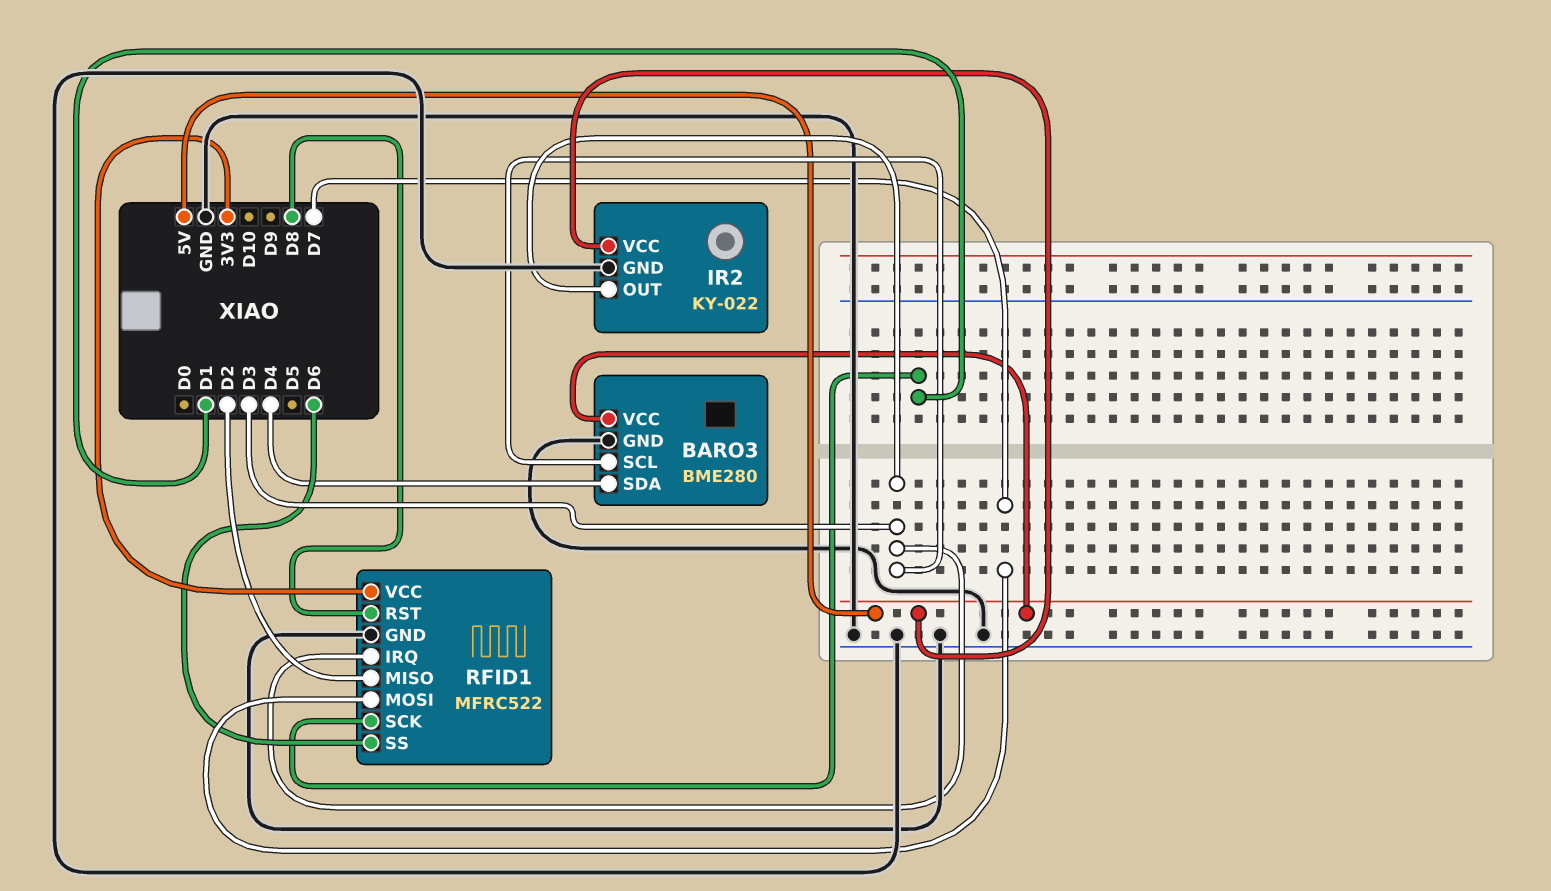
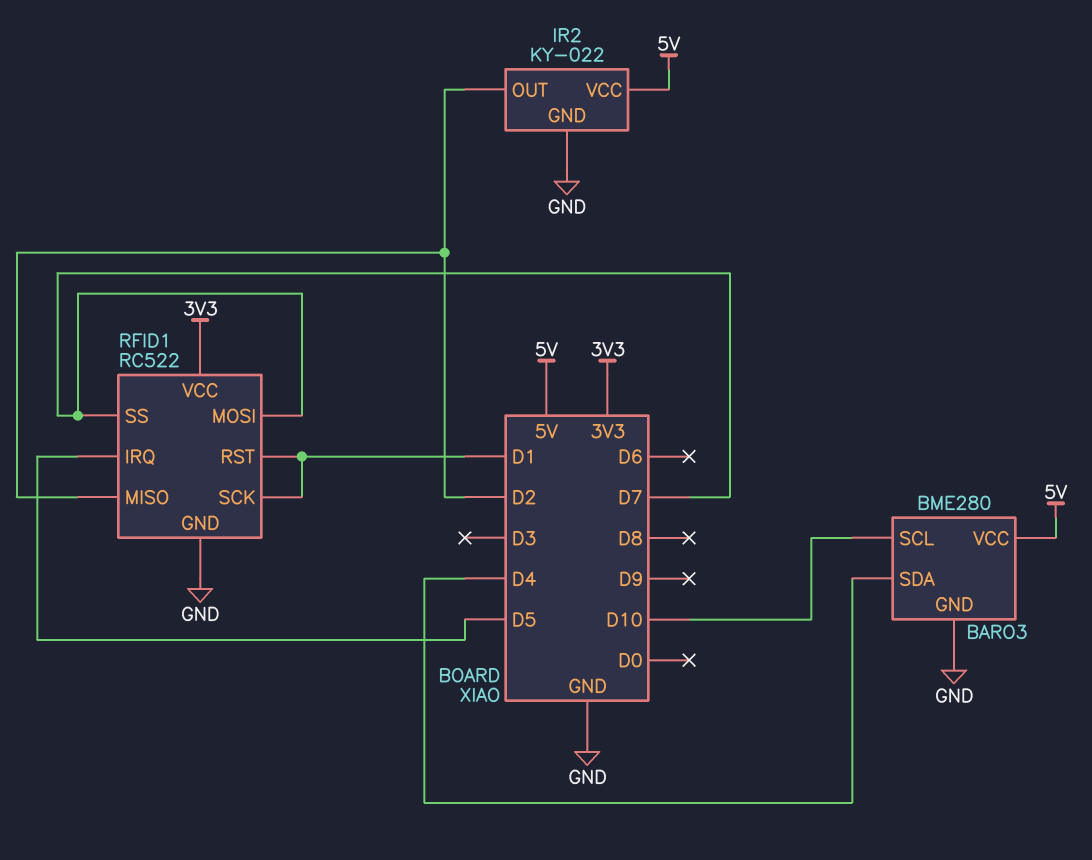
BARO3 pin SCL: D3 -> D10
IR2 pin OUT: D3 -> D2
RFID1: MFRC522 -> RC522
RFID1 pin IRQ: D3 -> D5
RFID1 pin RST: D8 -> D1
RFID1 pin SS: D6 -> D7

